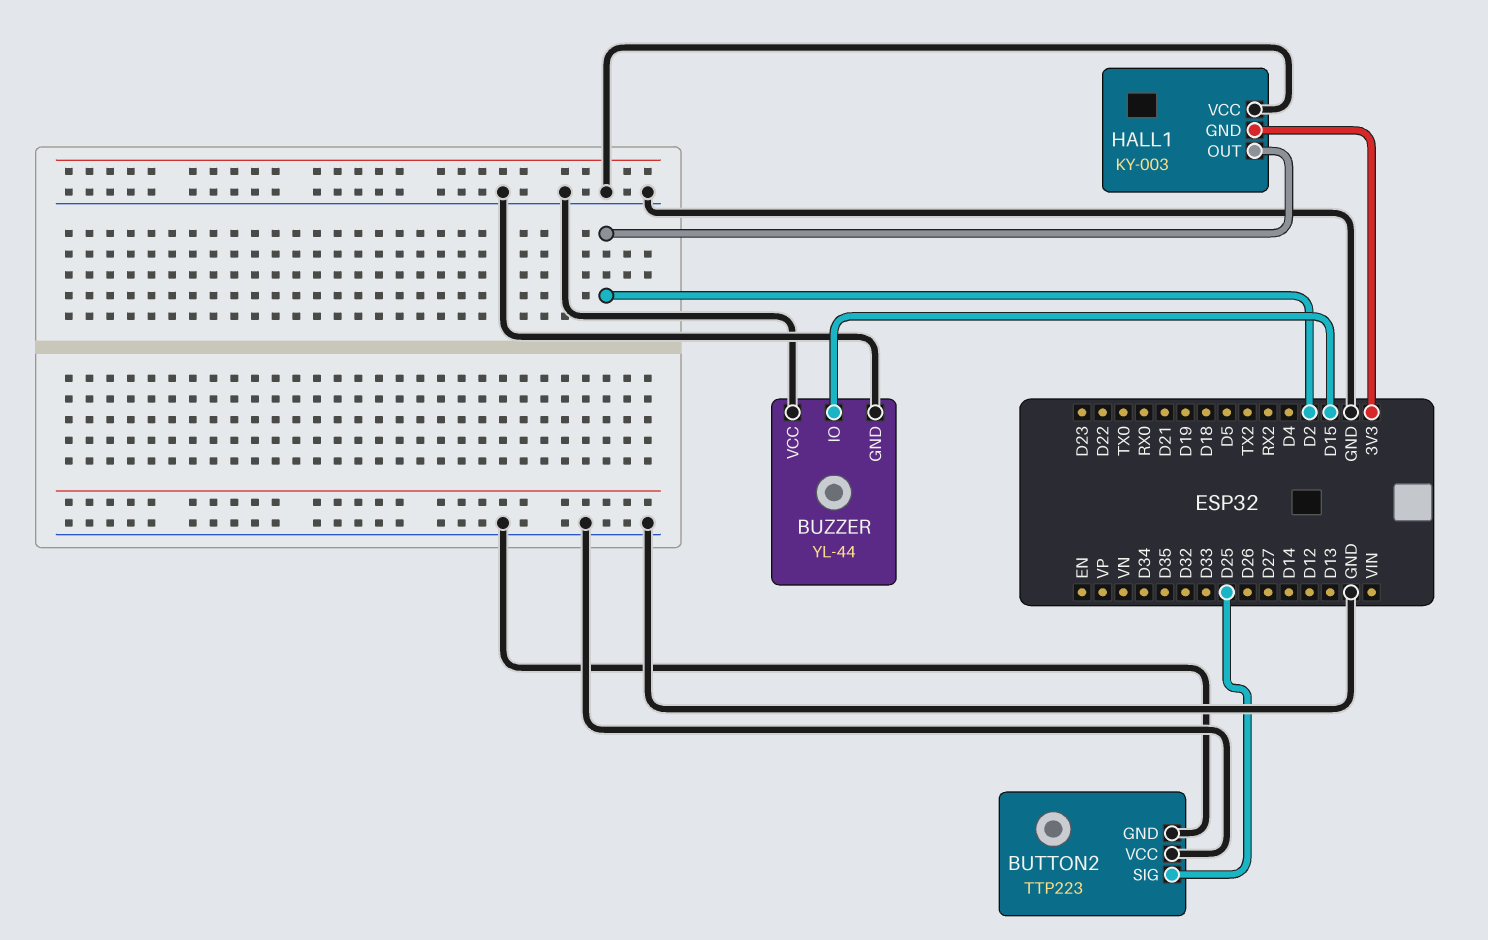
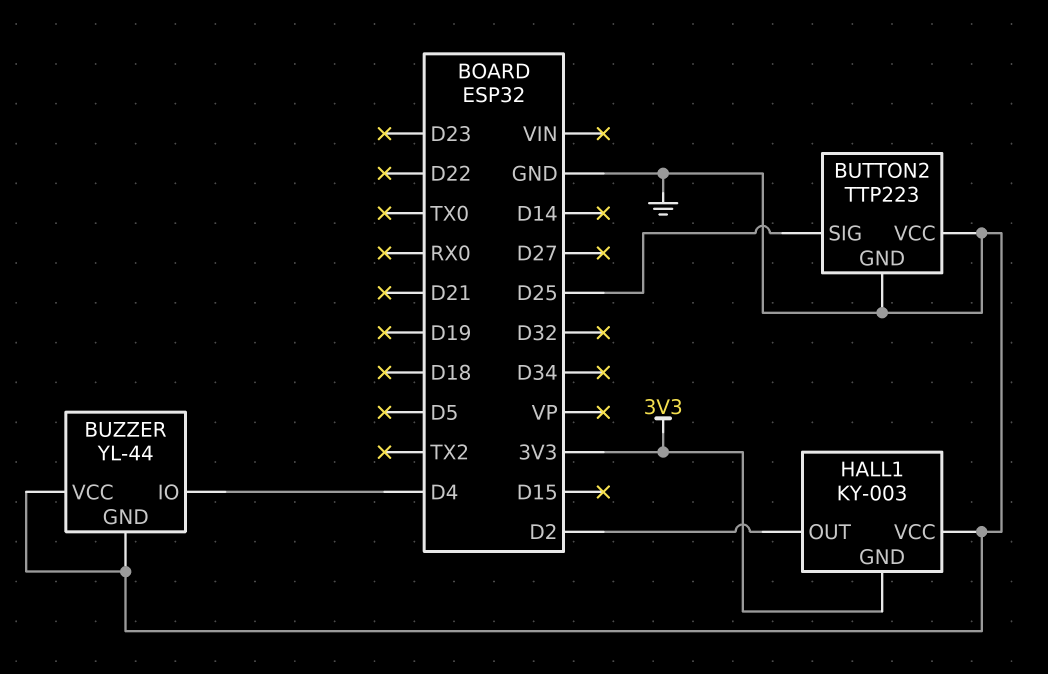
BUZZER pin IO: D15 -> D4

